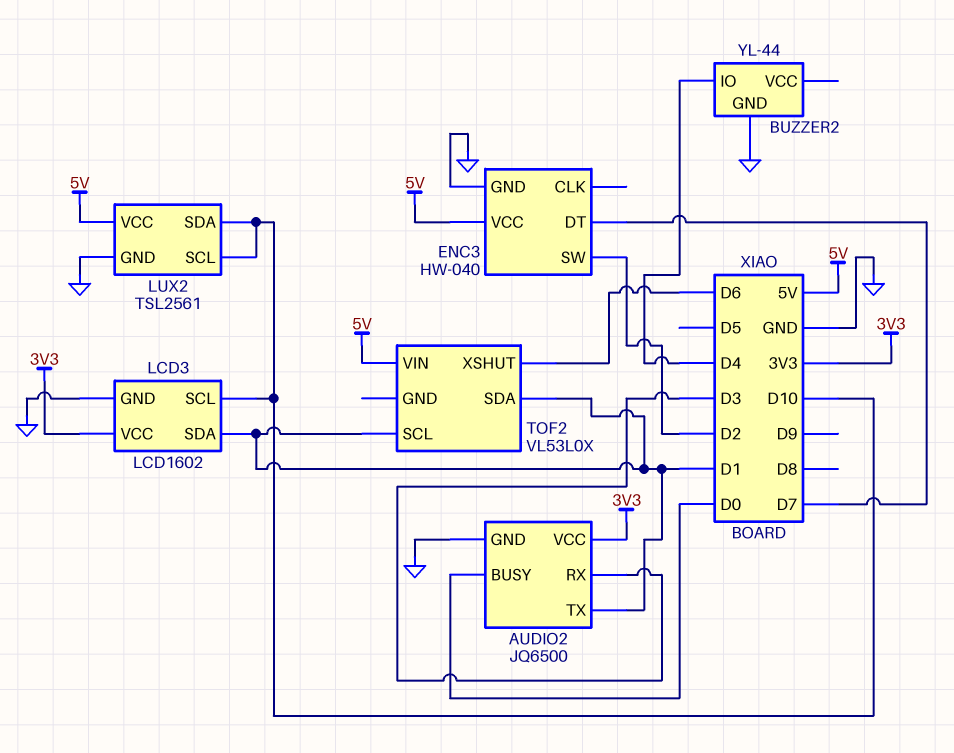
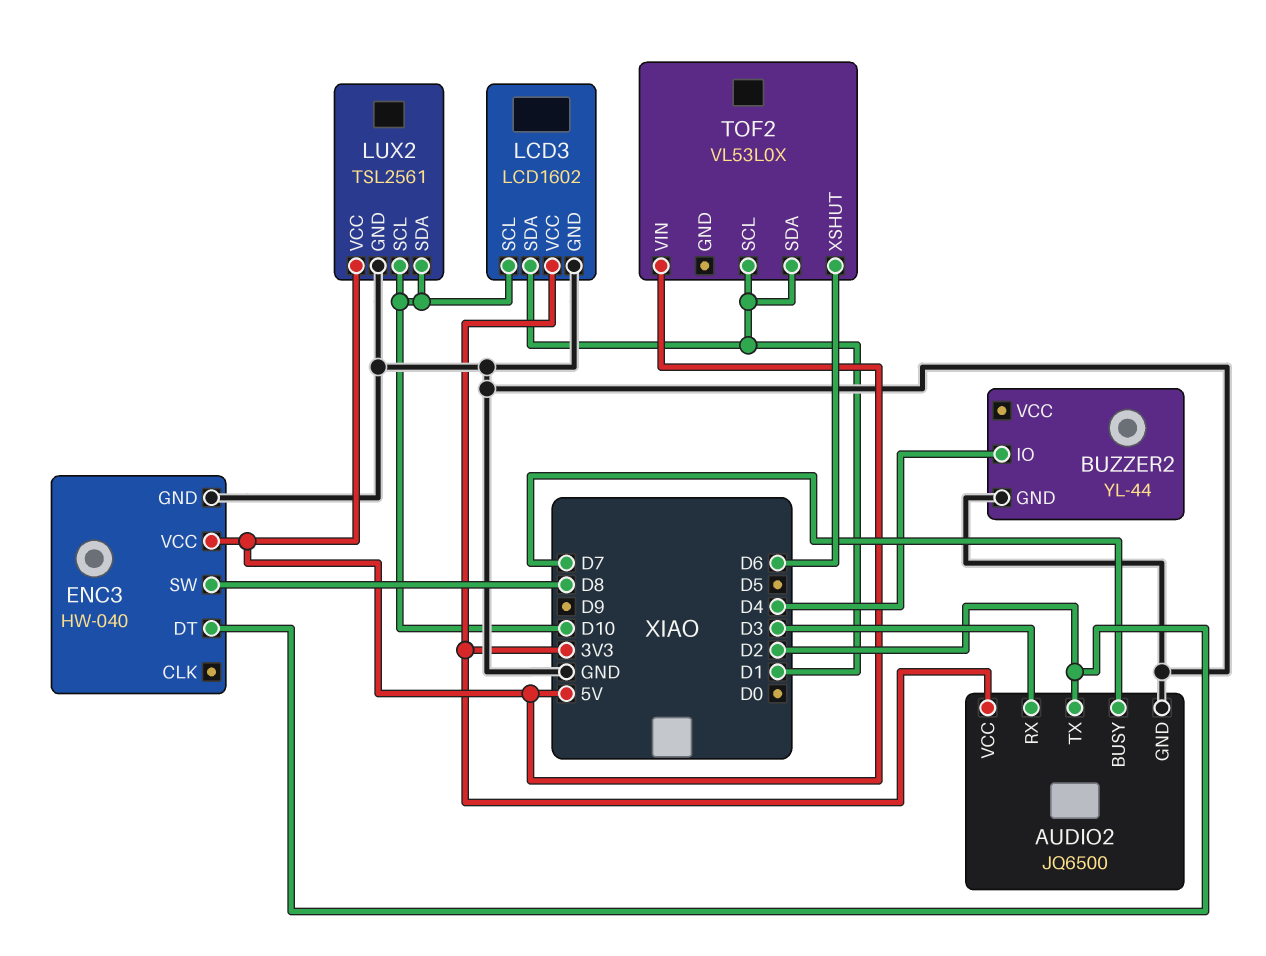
AUDIO2 pin BUSY: D0 -> D7
AUDIO2 pin TX: D1 -> D2
ENC3 pin DT: D7 -> D2
ENC3 pin SW: D2 -> D8

